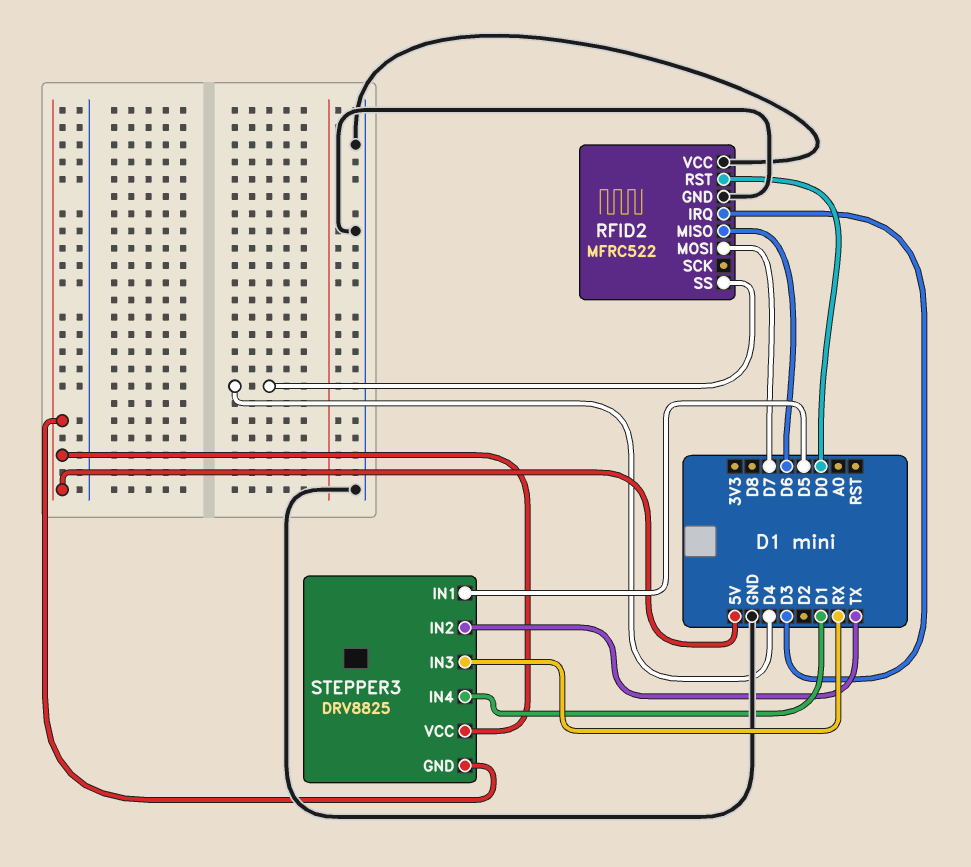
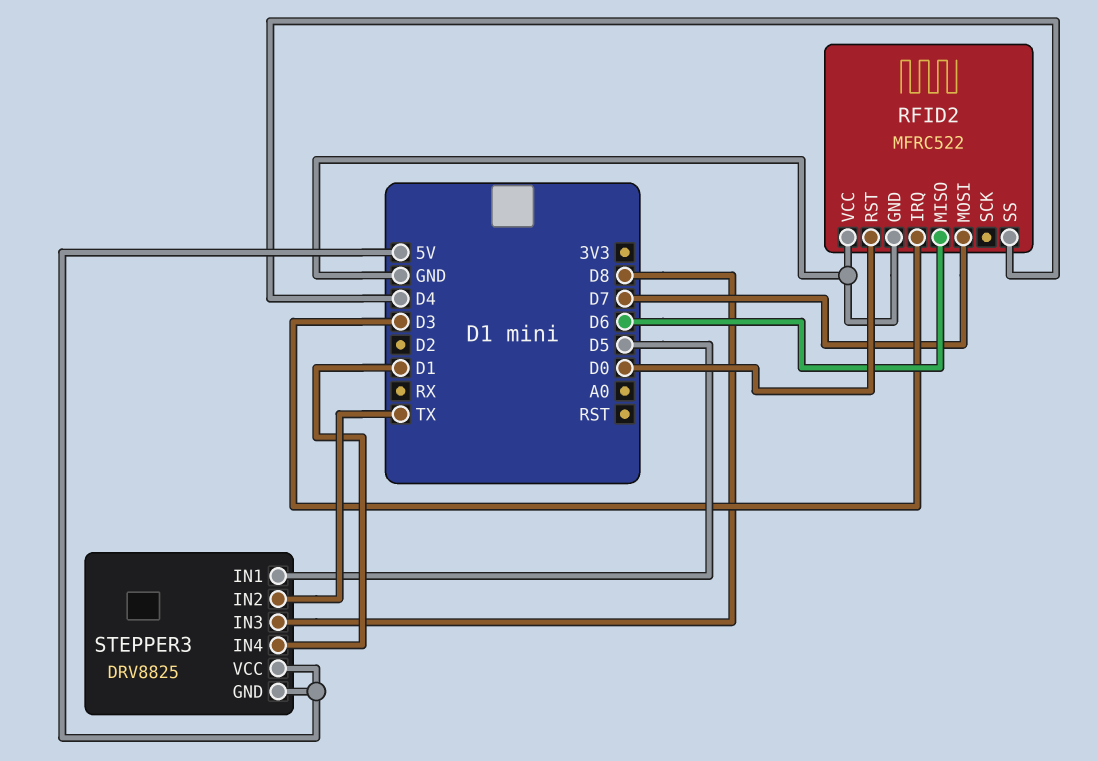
STEPPER3 pin IN3: RX -> D8

